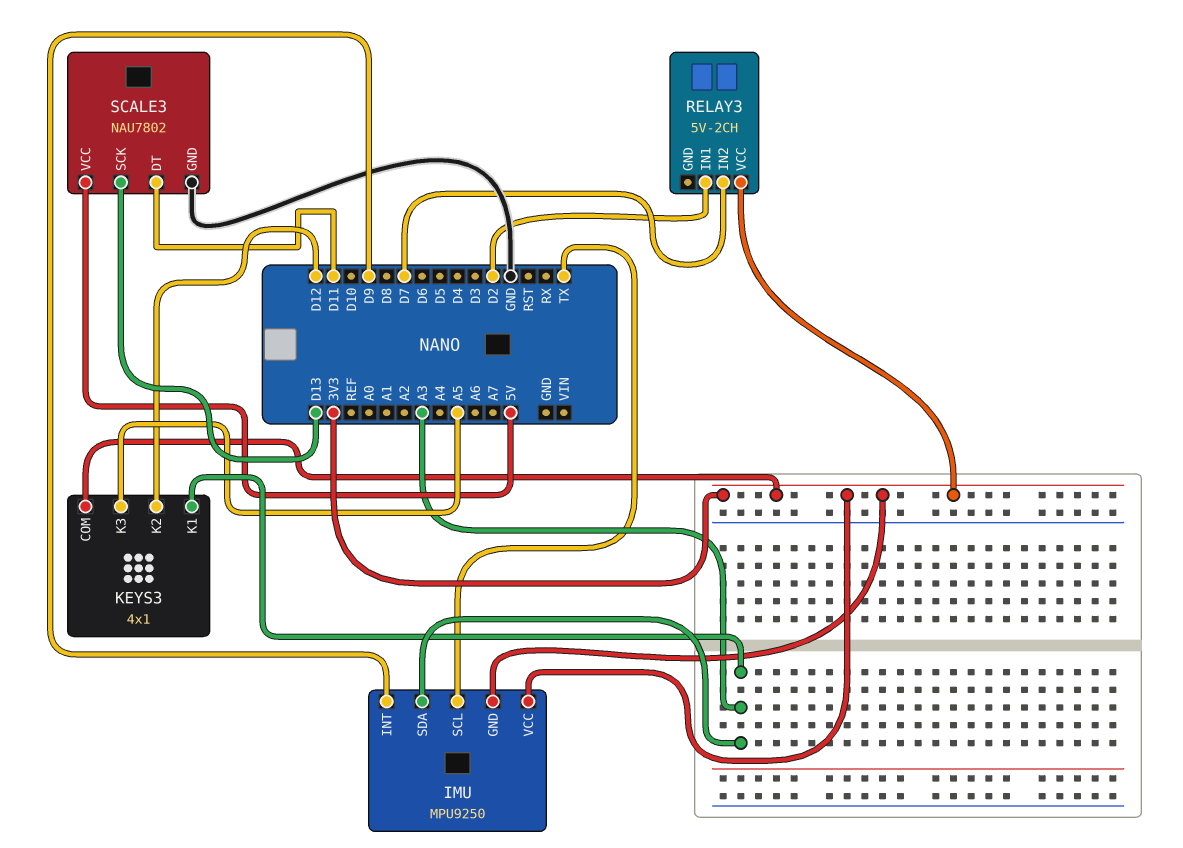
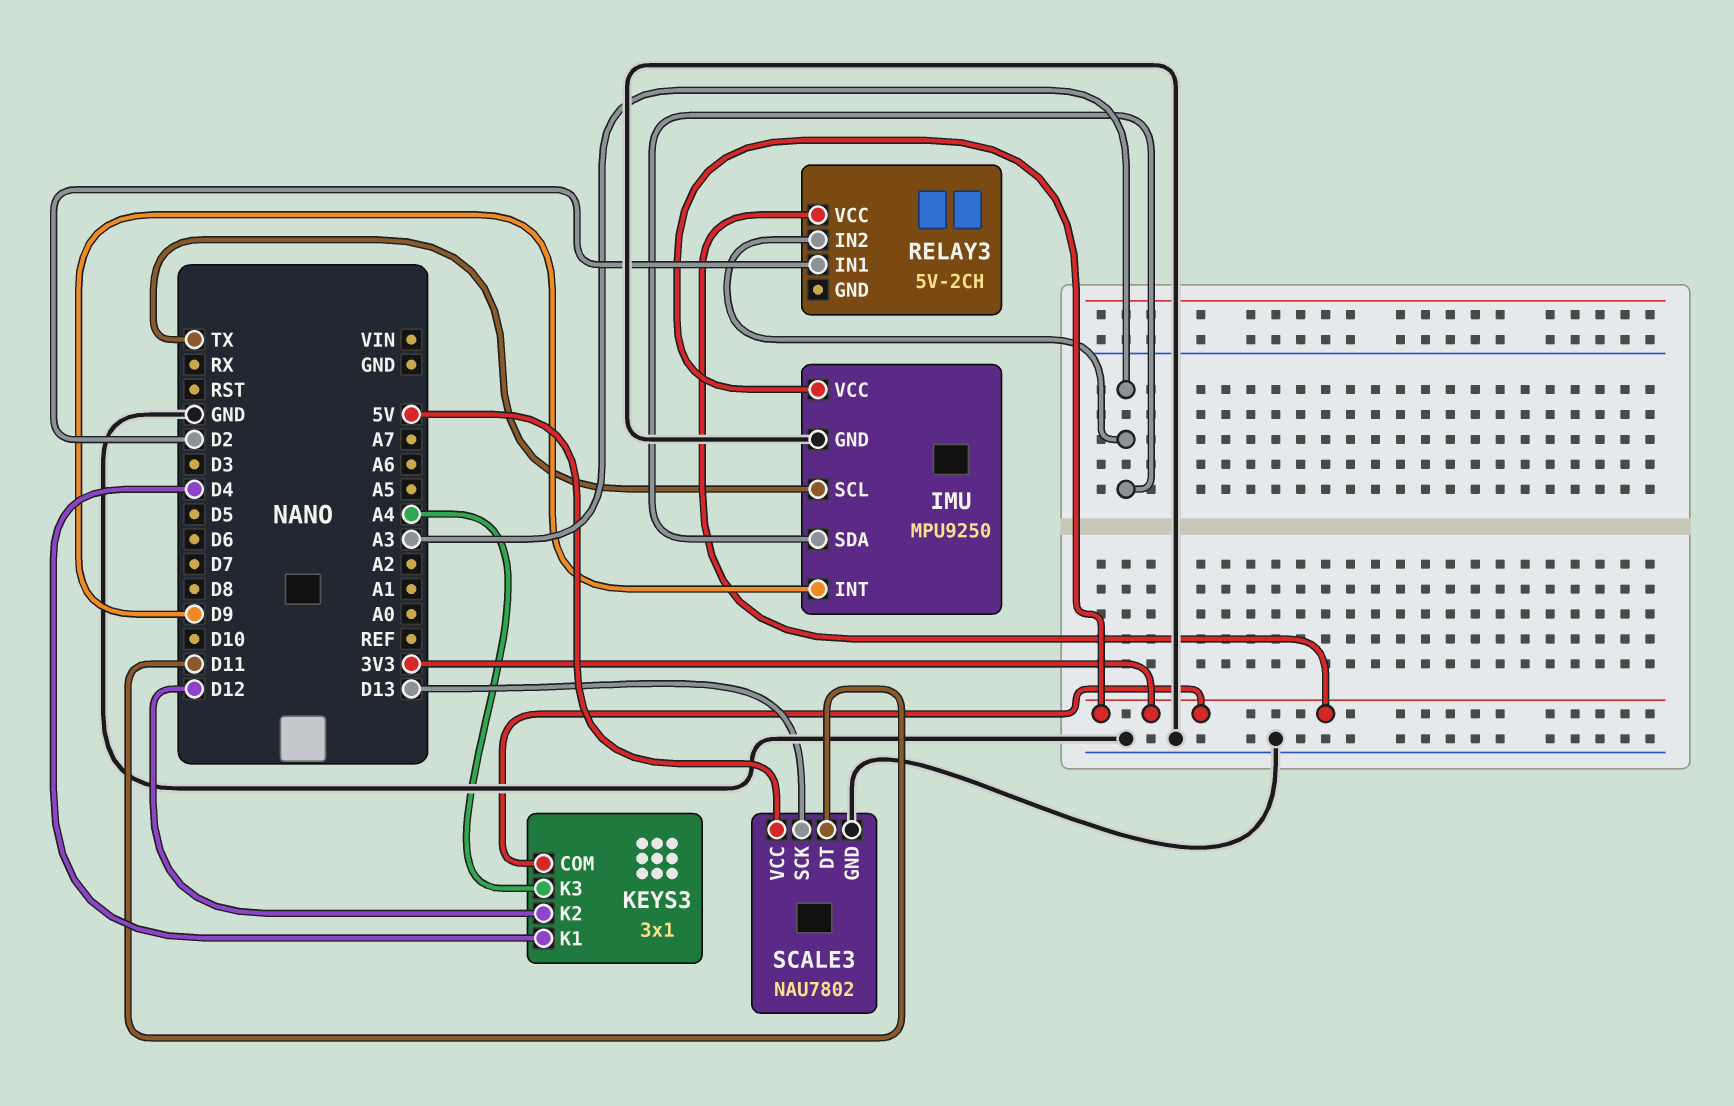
IMU pin GND: 3V3 -> GND
KEYS3: 4x1 -> 3x1
KEYS3 pin K1: A3 -> D4
KEYS3 pin K3: A5 -> A4
RELAY3 pin IN2: D7 -> A3

